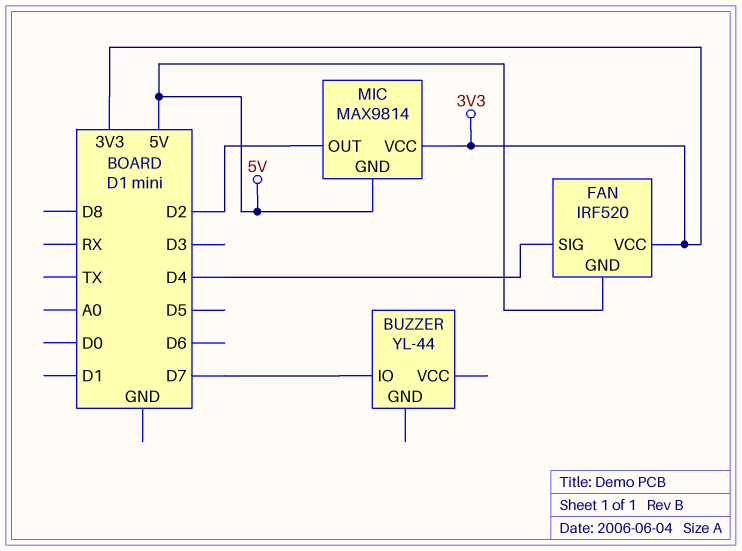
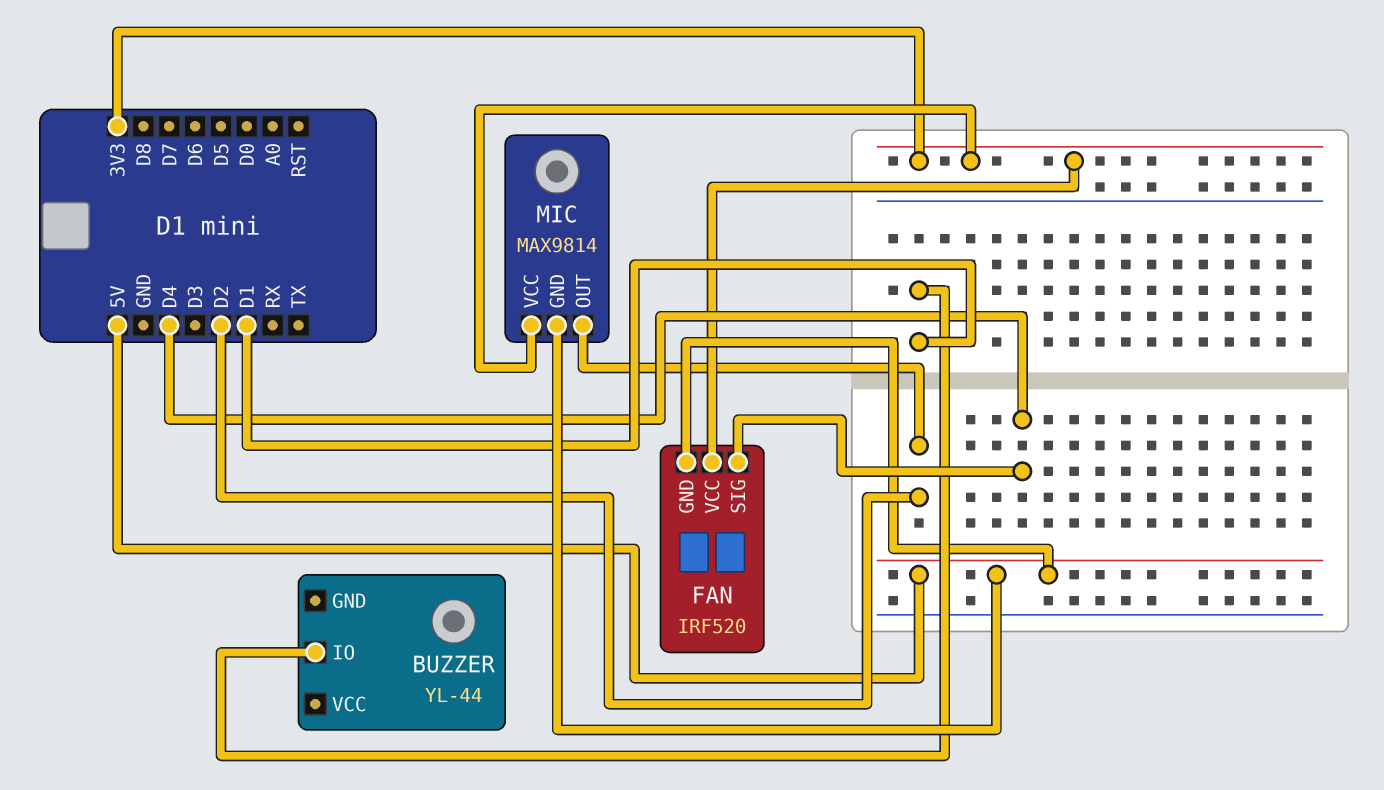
BUZZER pin IO: D7 -> D1

